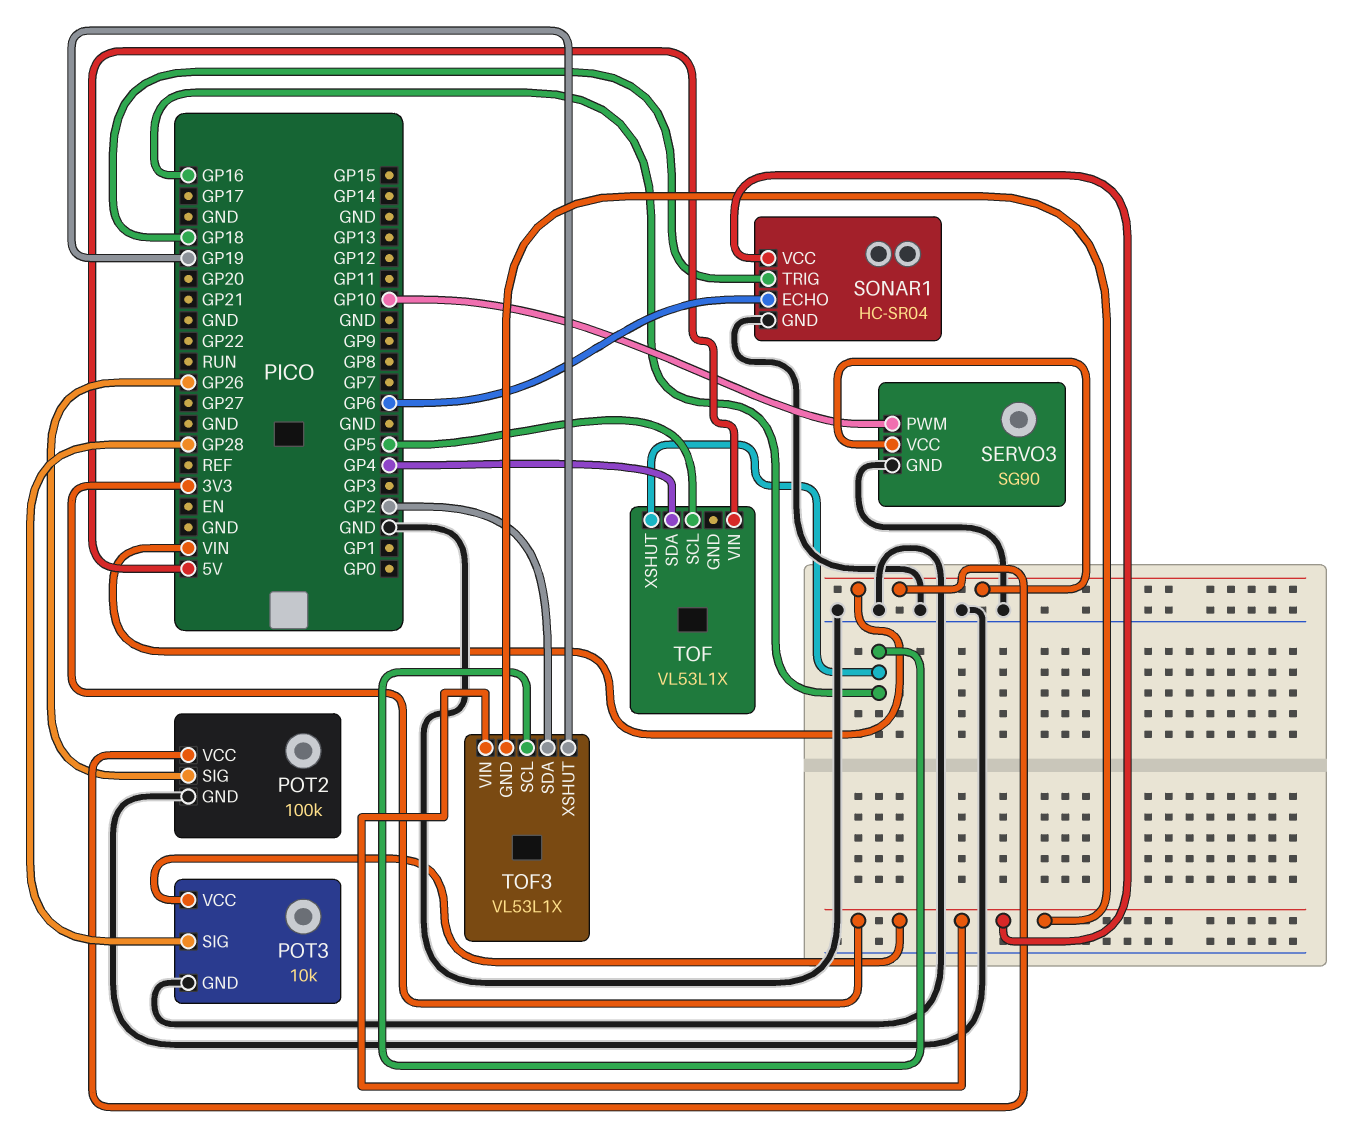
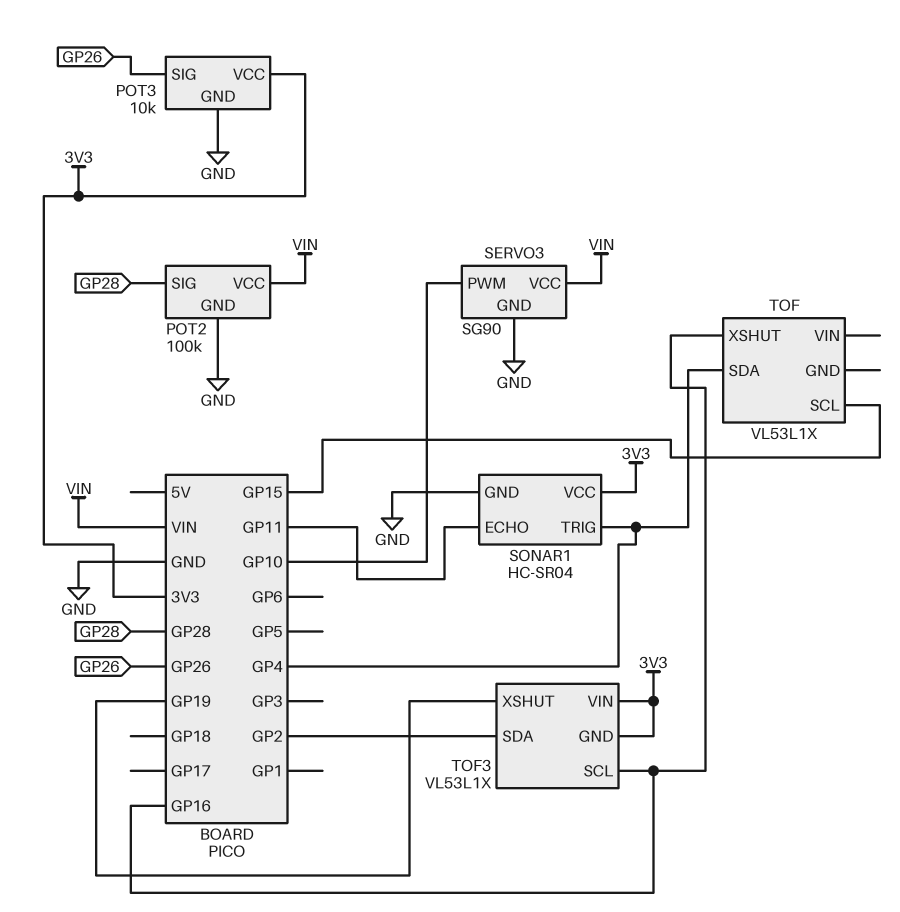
POT2 pin SIG: GP26 -> GP28
POT3 pin SIG: GP28 -> GP26
SONAR1 pin ECHO: GP6 -> GP11
SONAR1 pin TRIG: GP18 -> GP4
TOF pin SCL: GP5 -> GP15
TOF pin VIN: 5V -> none

